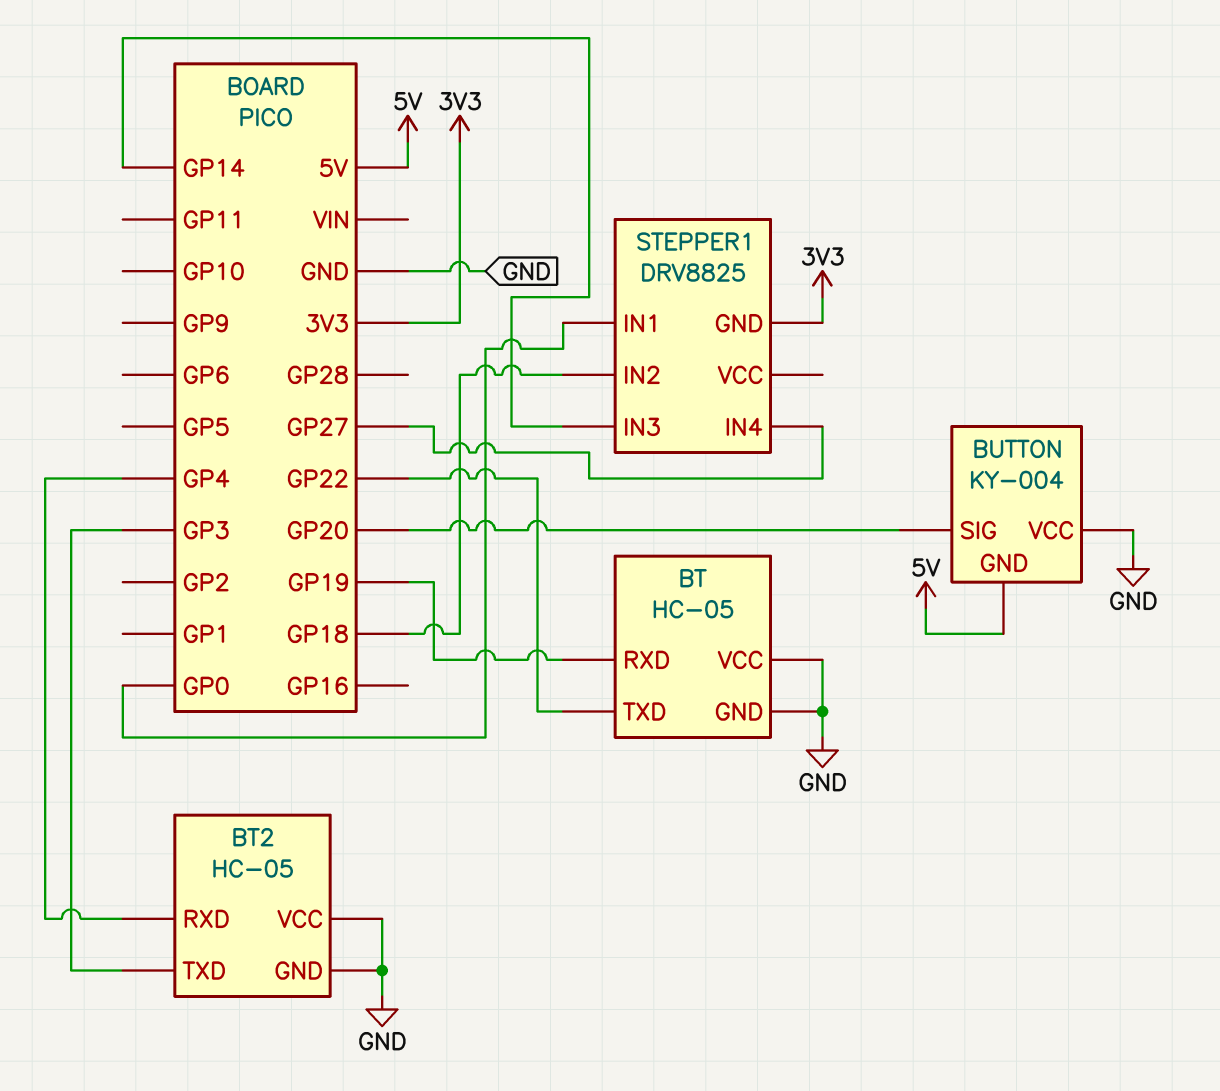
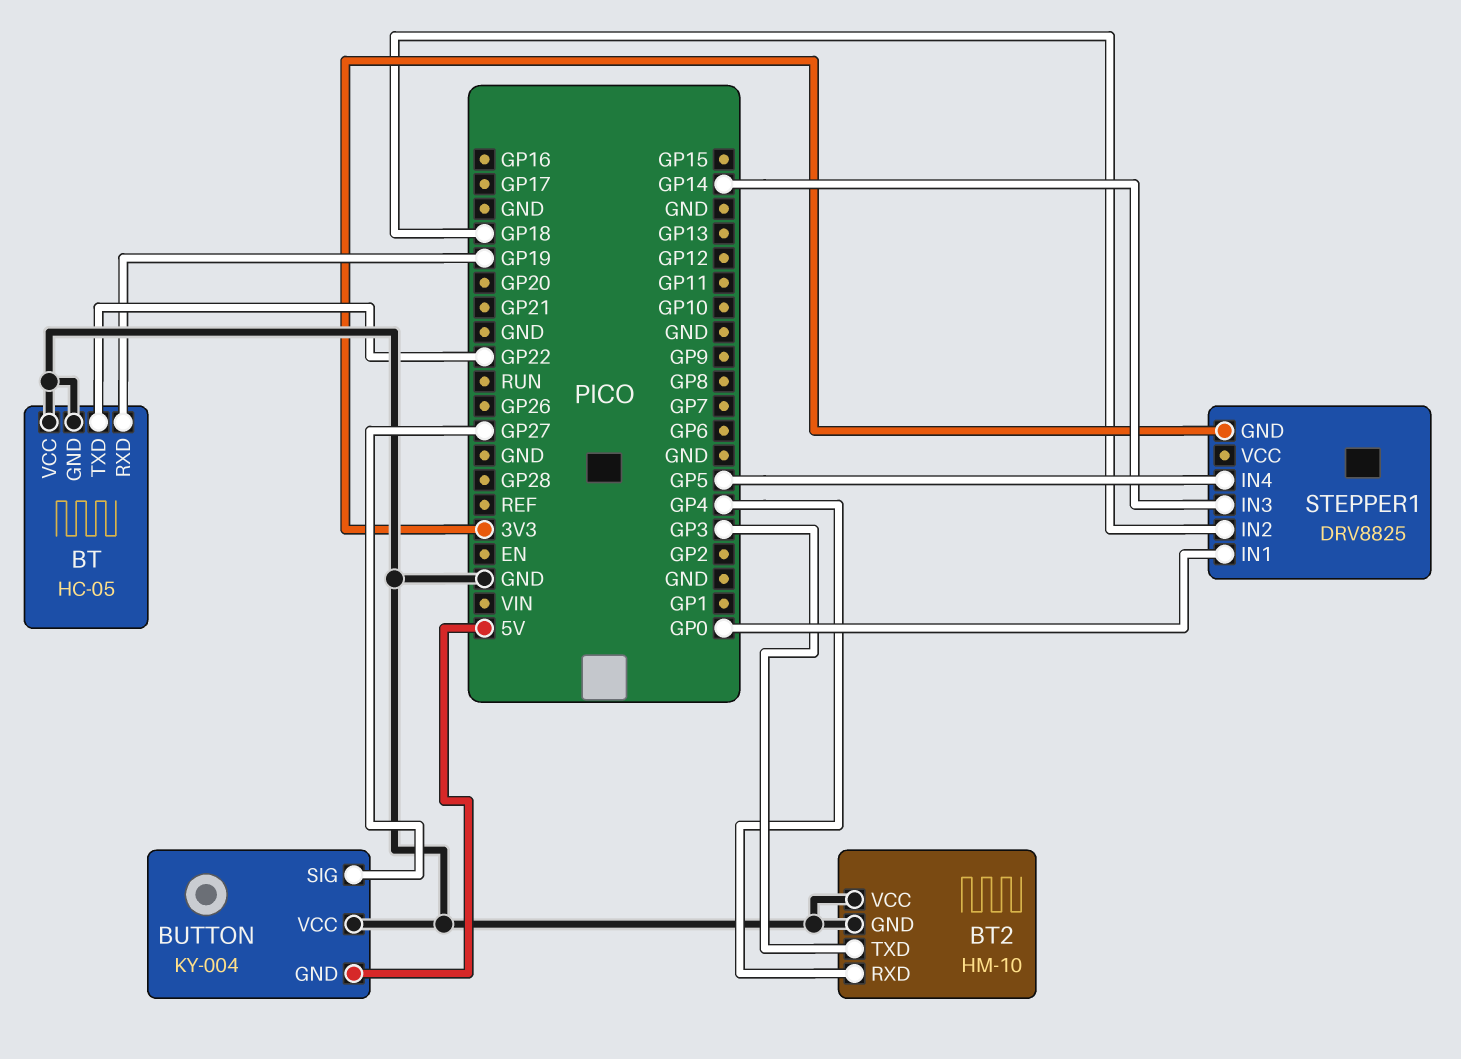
BT2: HC-05 -> HM-10
BUTTON pin SIG: GP20 -> GP27
STEPPER1 pin IN4: GP27 -> GP5

